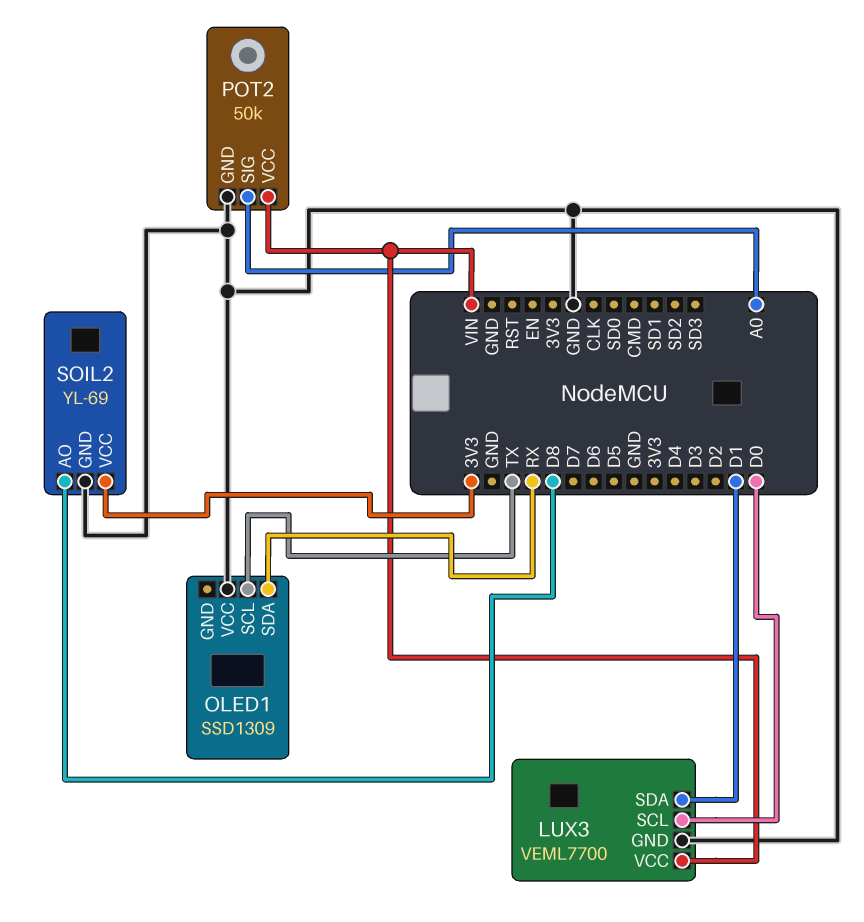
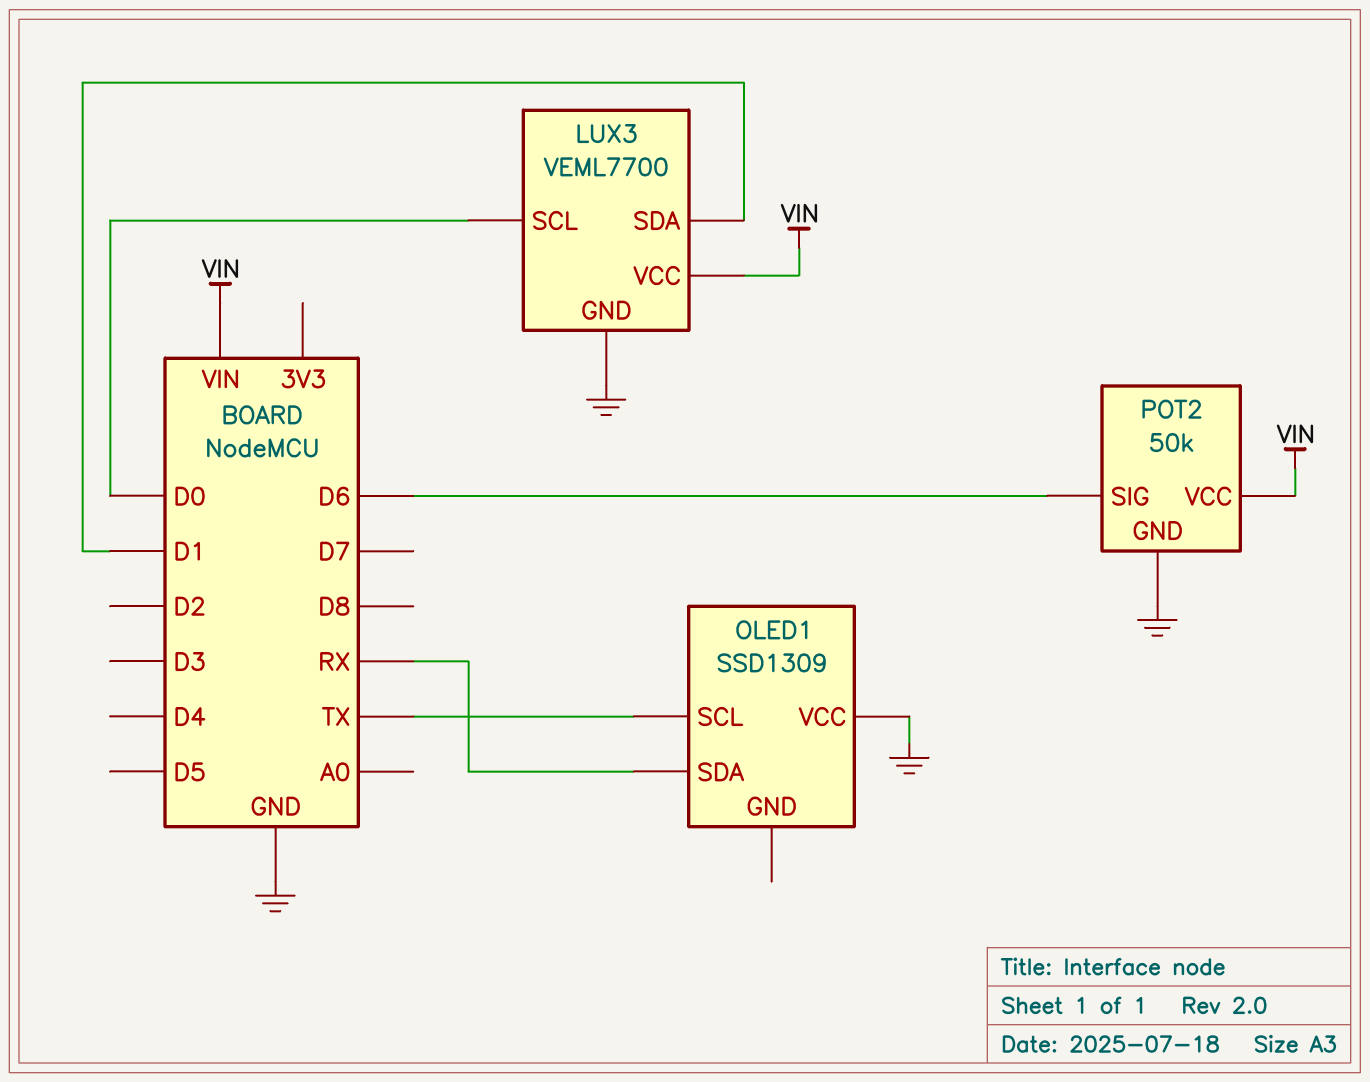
POT2 pin SIG: A0 -> D6
SOIL2: YL-69 -> none
SOIL2 pin AO: D8 -> none
SOIL2 pin GND: GND -> none
SOIL2 pin VCC: 3V3 -> none

